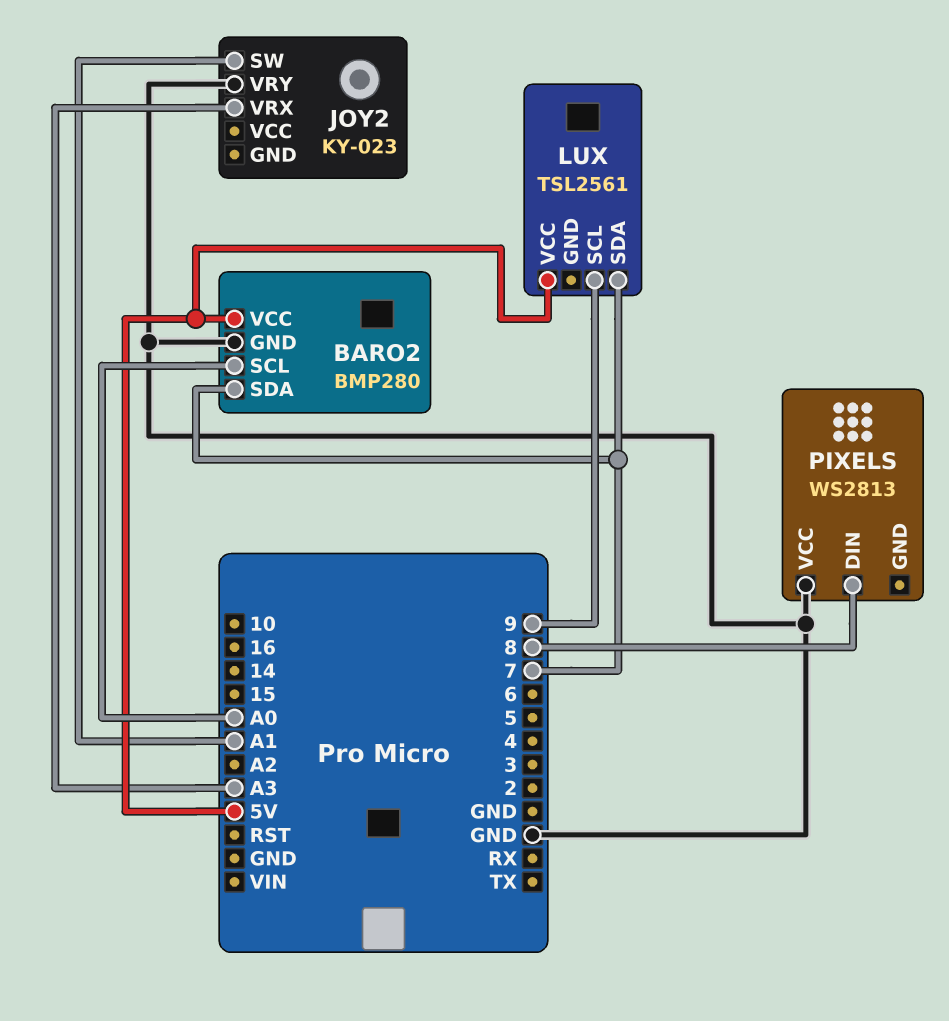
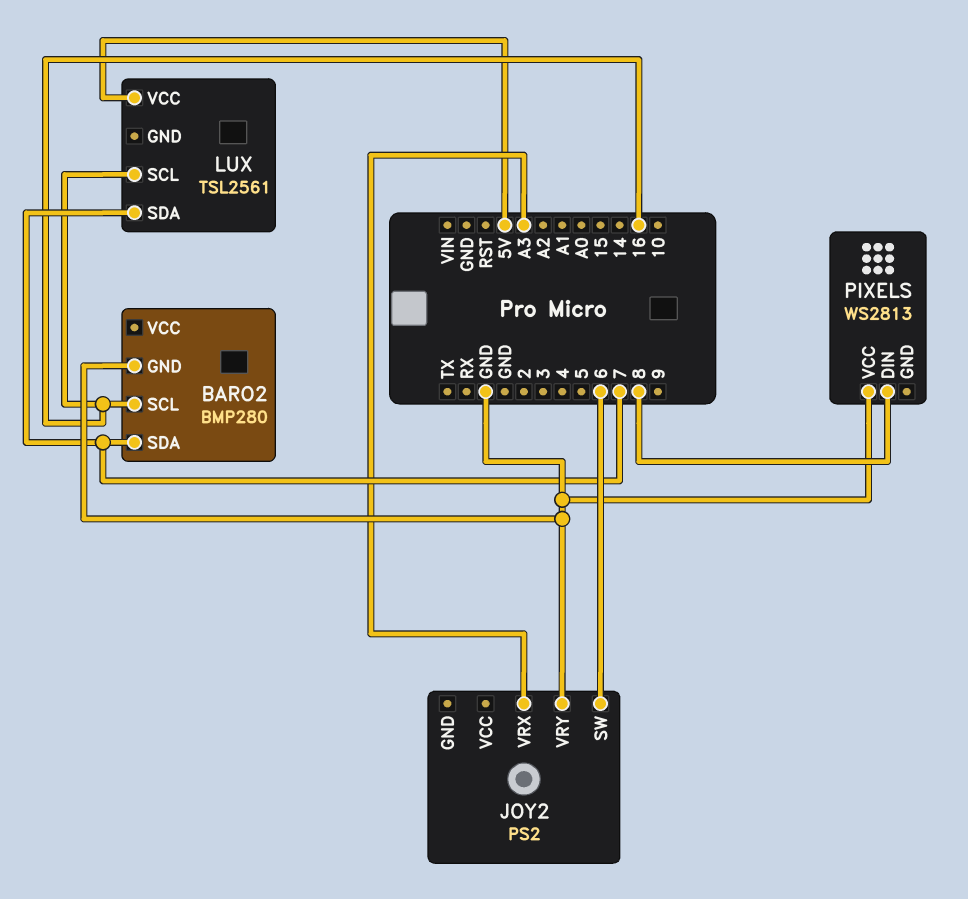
BARO2 pin SCL: A0 -> 16
BARO2 pin VCC: 5V -> none
JOY2: KY-023 -> PS2
JOY2 pin SW: A1 -> 6
LUX pin SCL: 9 -> 16

